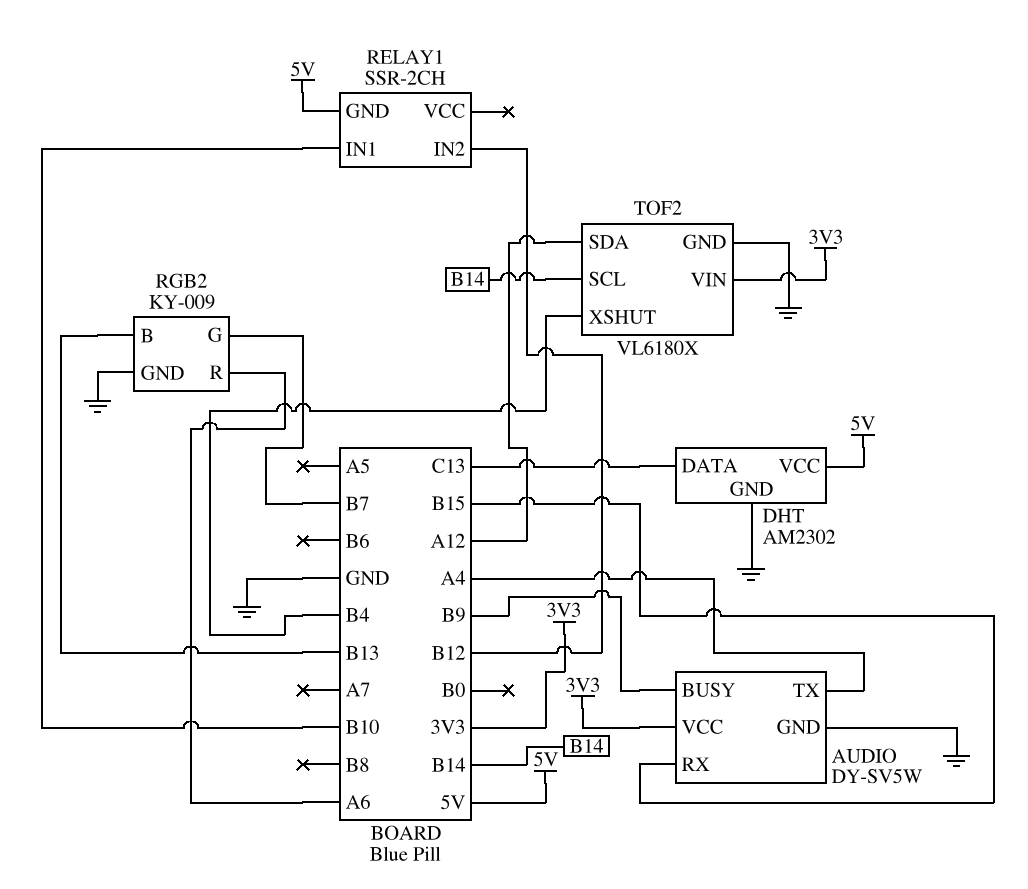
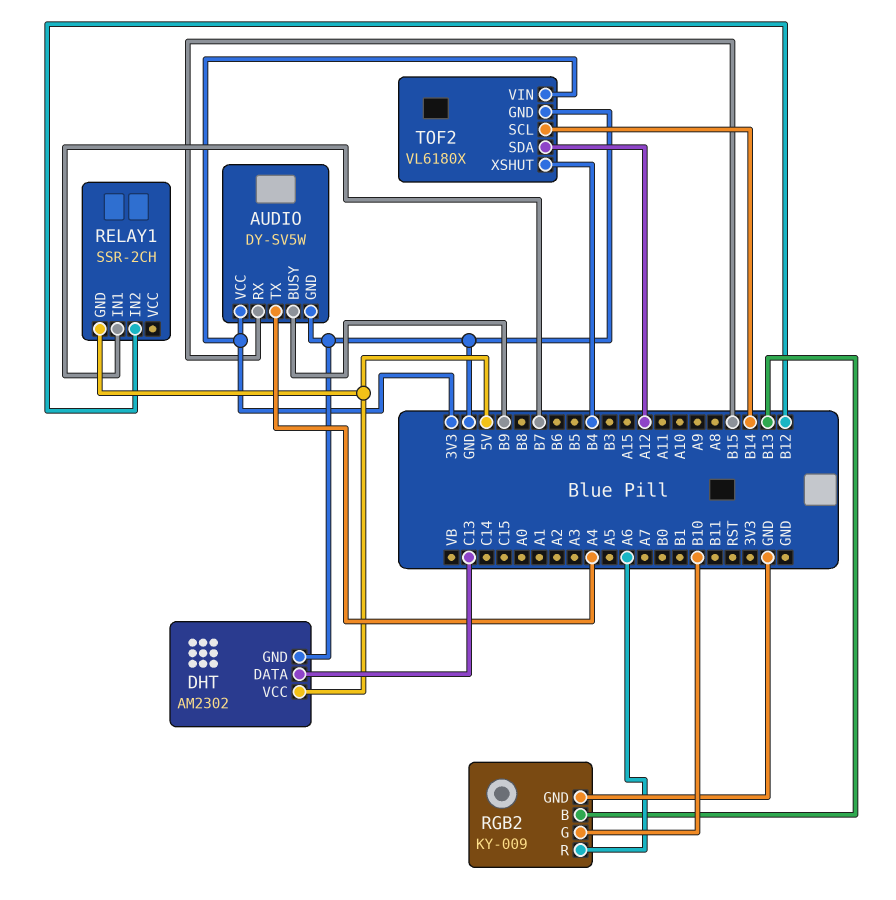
RELAY1 pin IN1: B10 -> B7
RGB2 pin G: B7 -> B10

